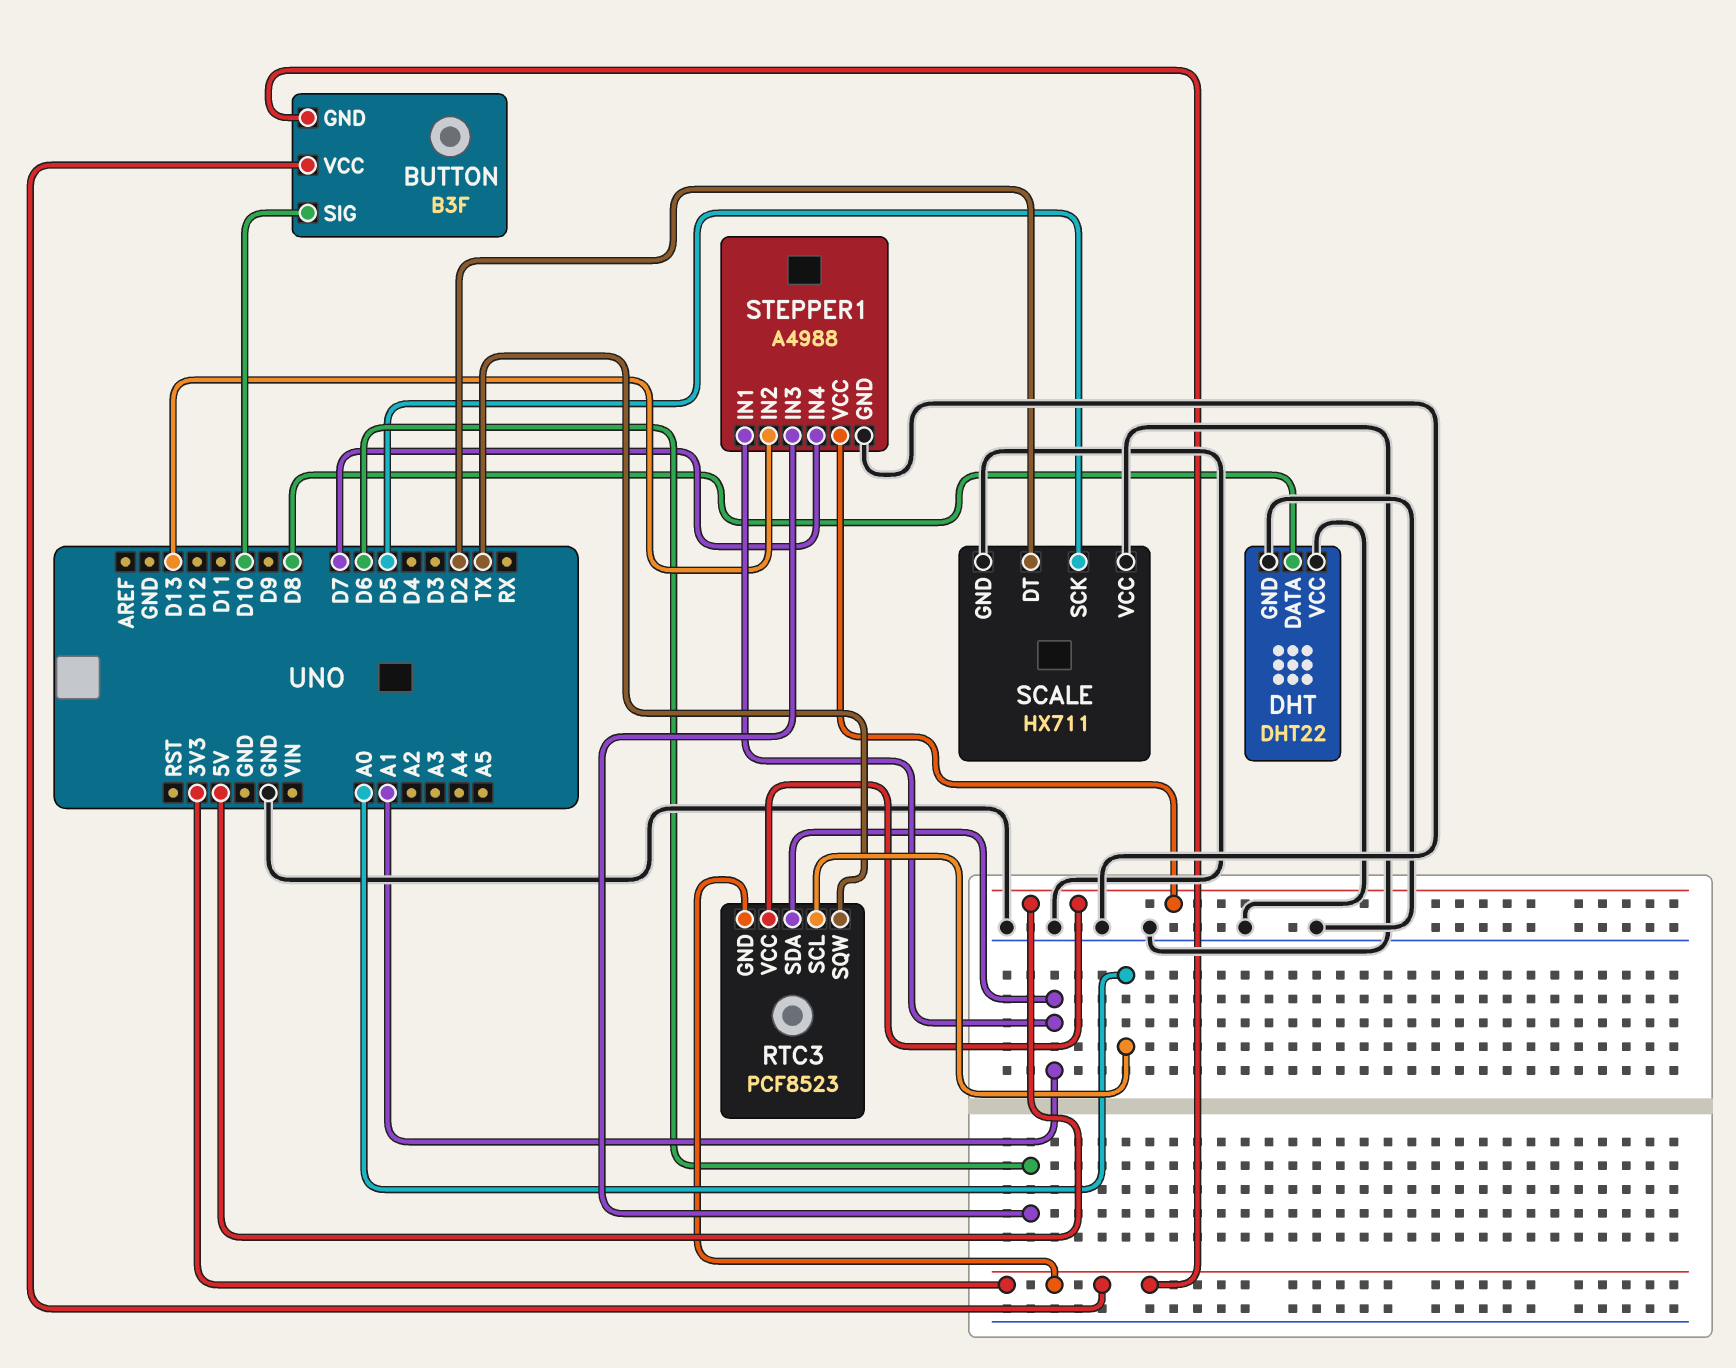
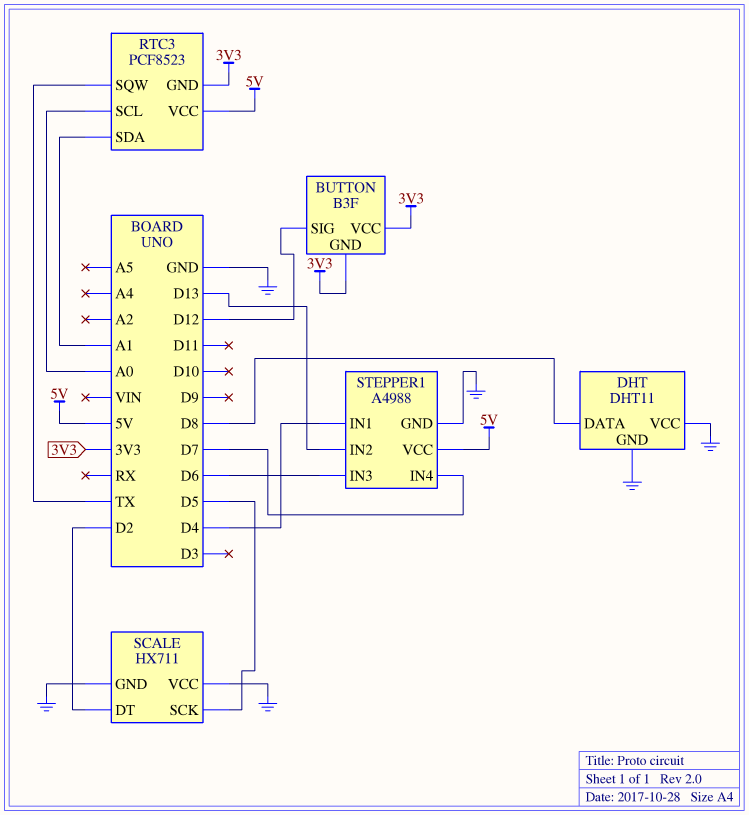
BUTTON pin SIG: D10 -> D12
DHT: DHT22 -> DHT11
STEPPER1 pin IN1: A1 -> D4

